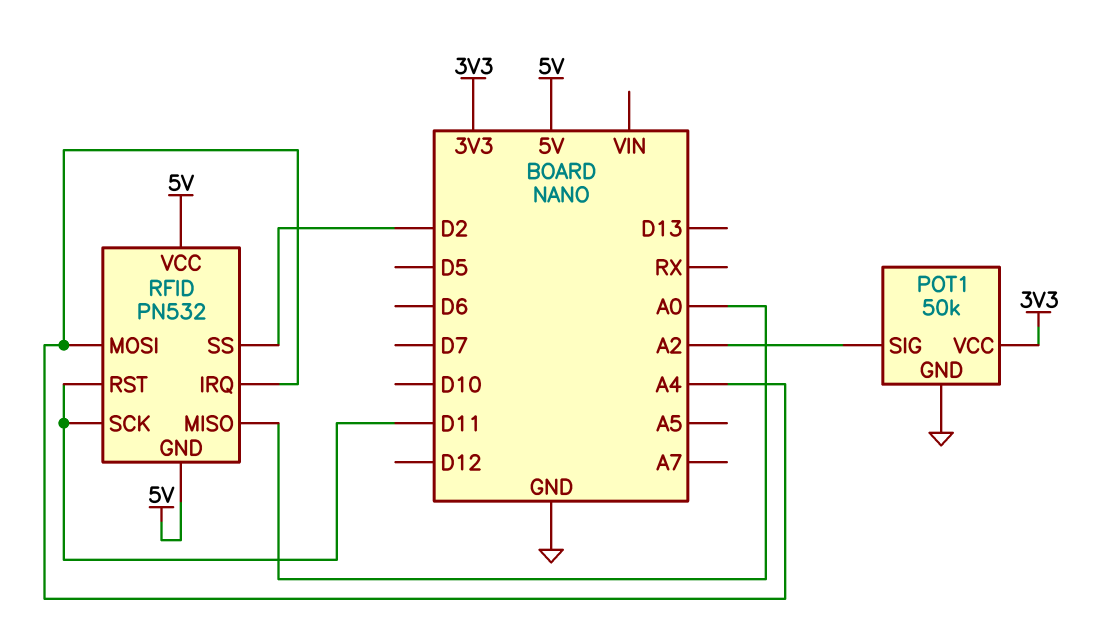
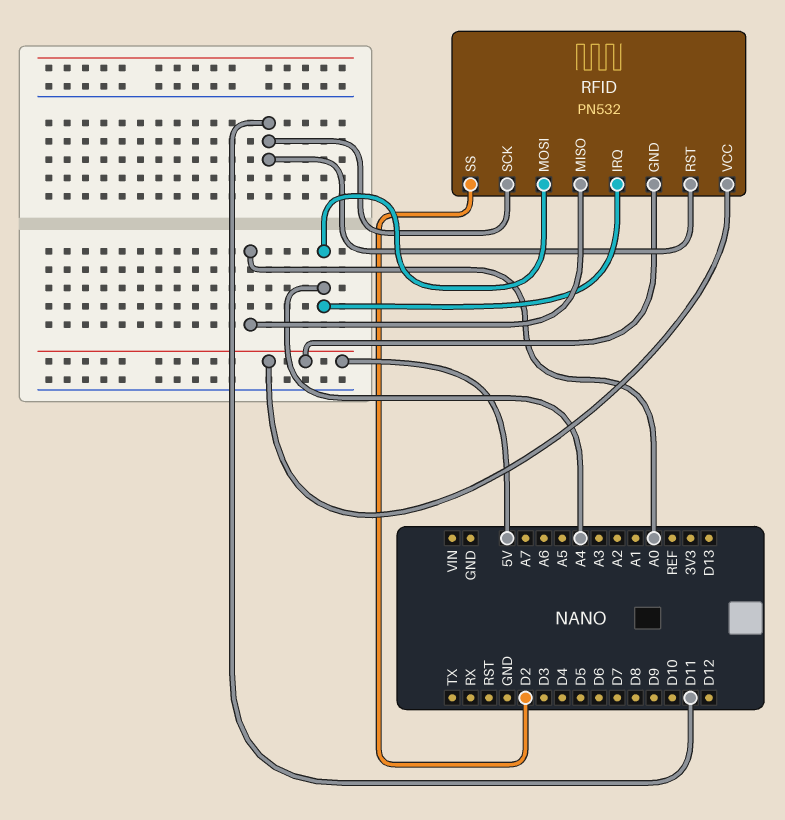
POT1: 50k -> none
POT1 pin GND: GND -> none
POT1 pin SIG: A2 -> none
POT1 pin VCC: 3V3 -> none

